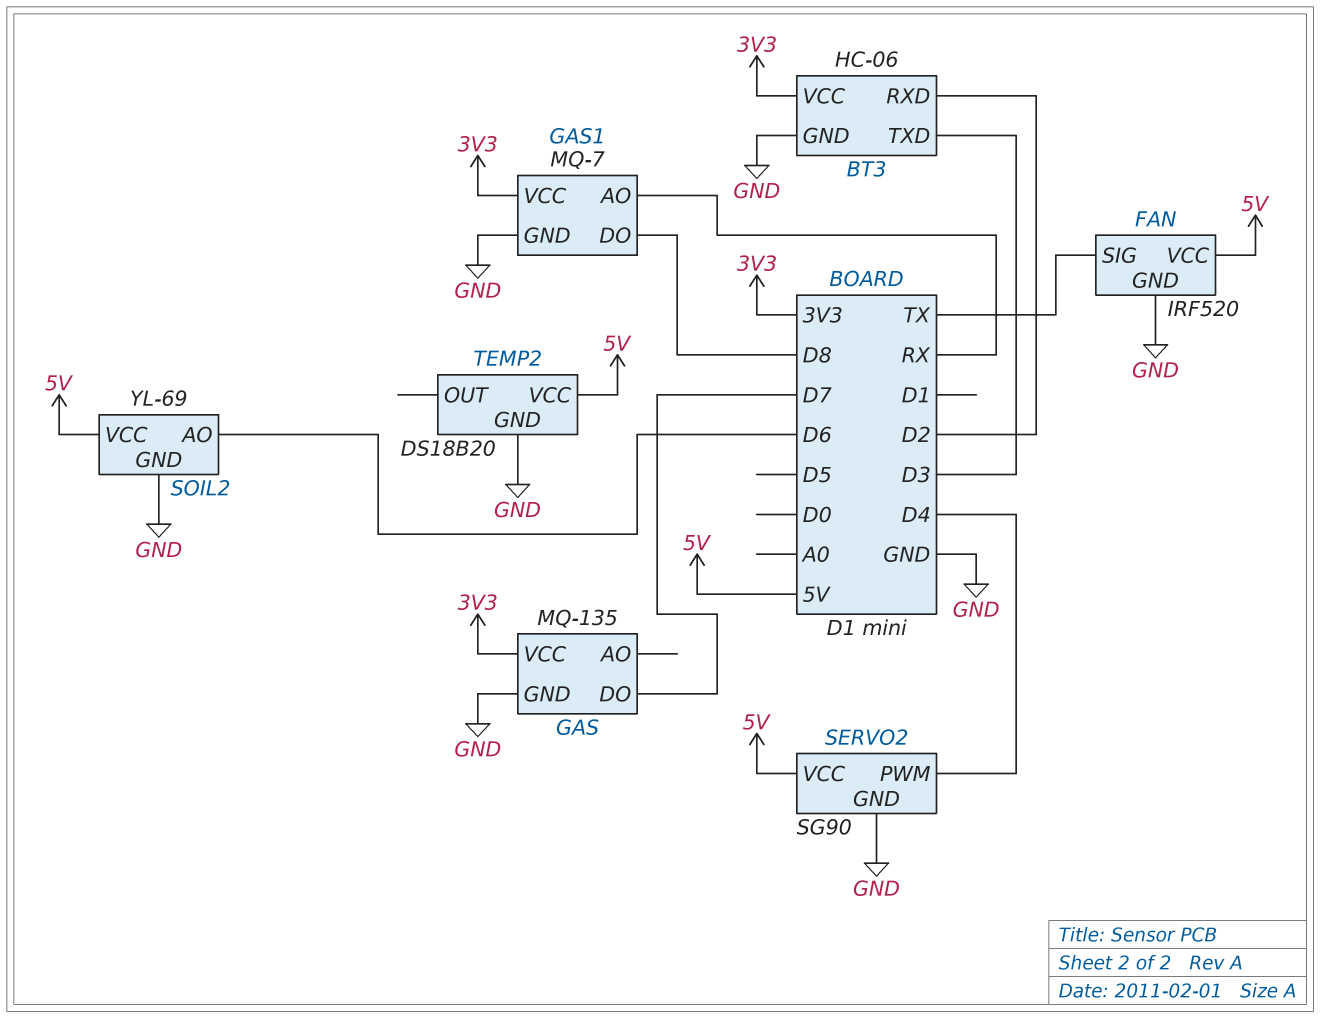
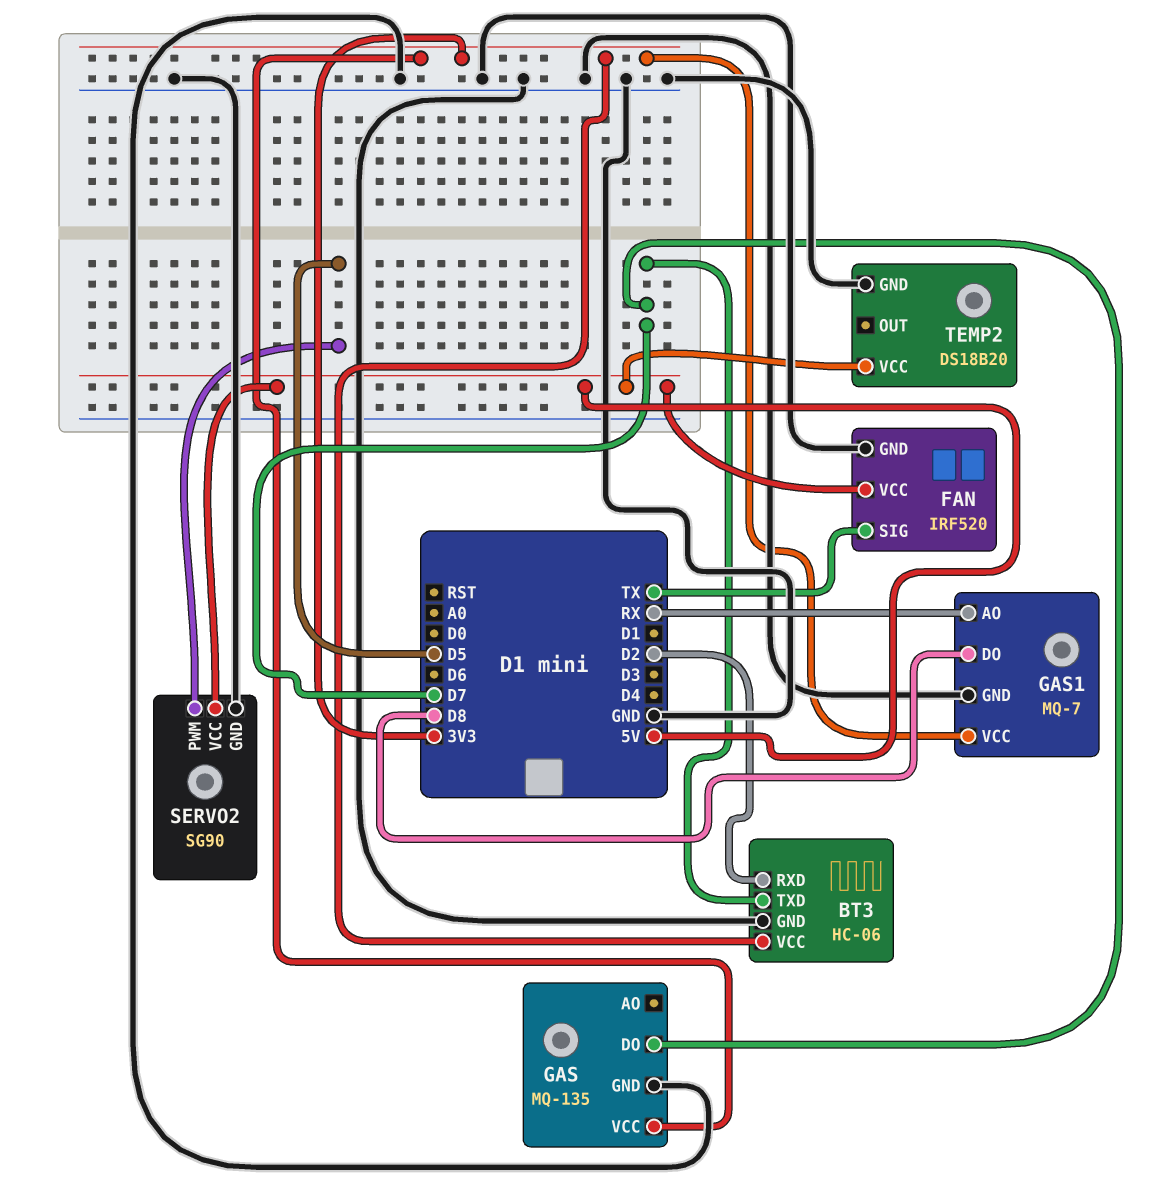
BT3 pin TXD: D3 -> D7
SERVO2 pin PWM: D4 -> D5
SOIL2: YL-69 -> none
SOIL2 pin AO: D6 -> none
SOIL2 pin GND: GND -> none
SOIL2 pin VCC: 5V -> none

